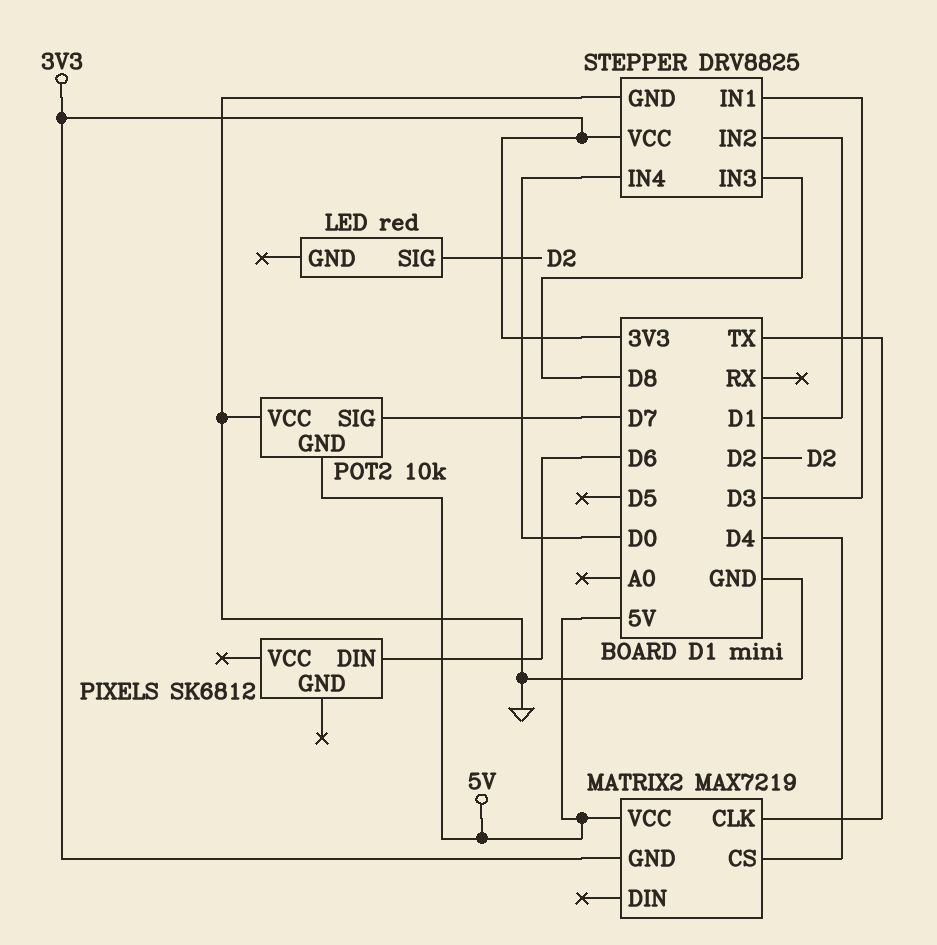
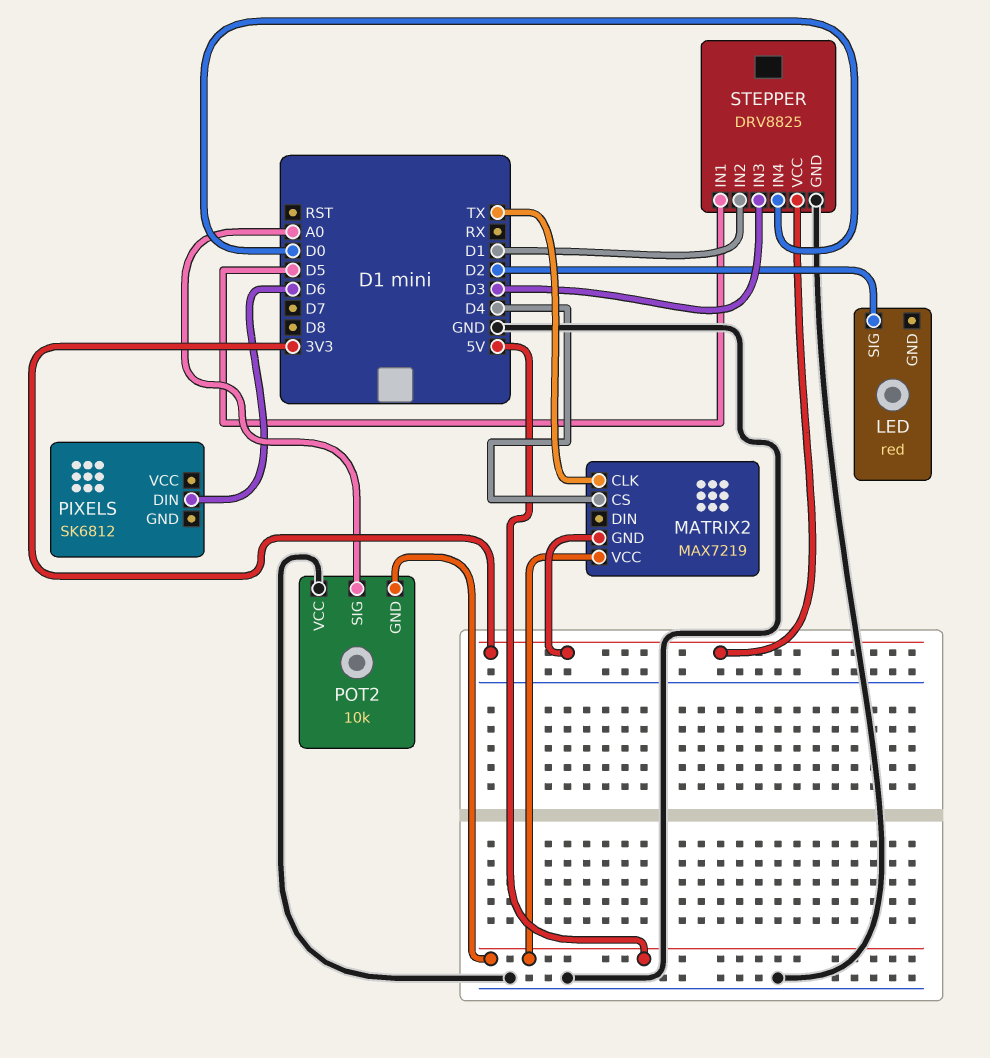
POT2 pin SIG: D7 -> A0
STEPPER pin IN1: D3 -> D5
STEPPER pin IN3: D8 -> D3

